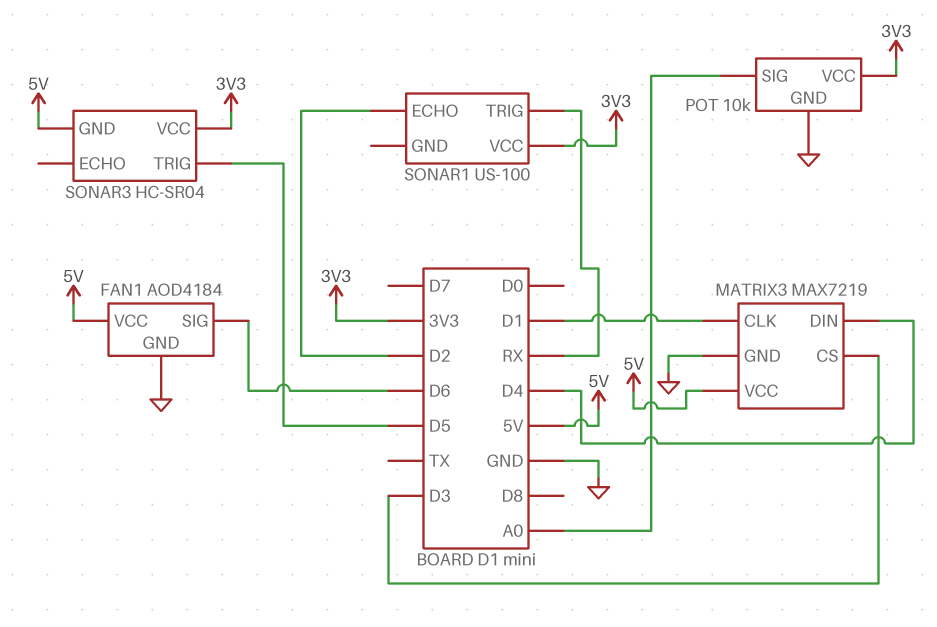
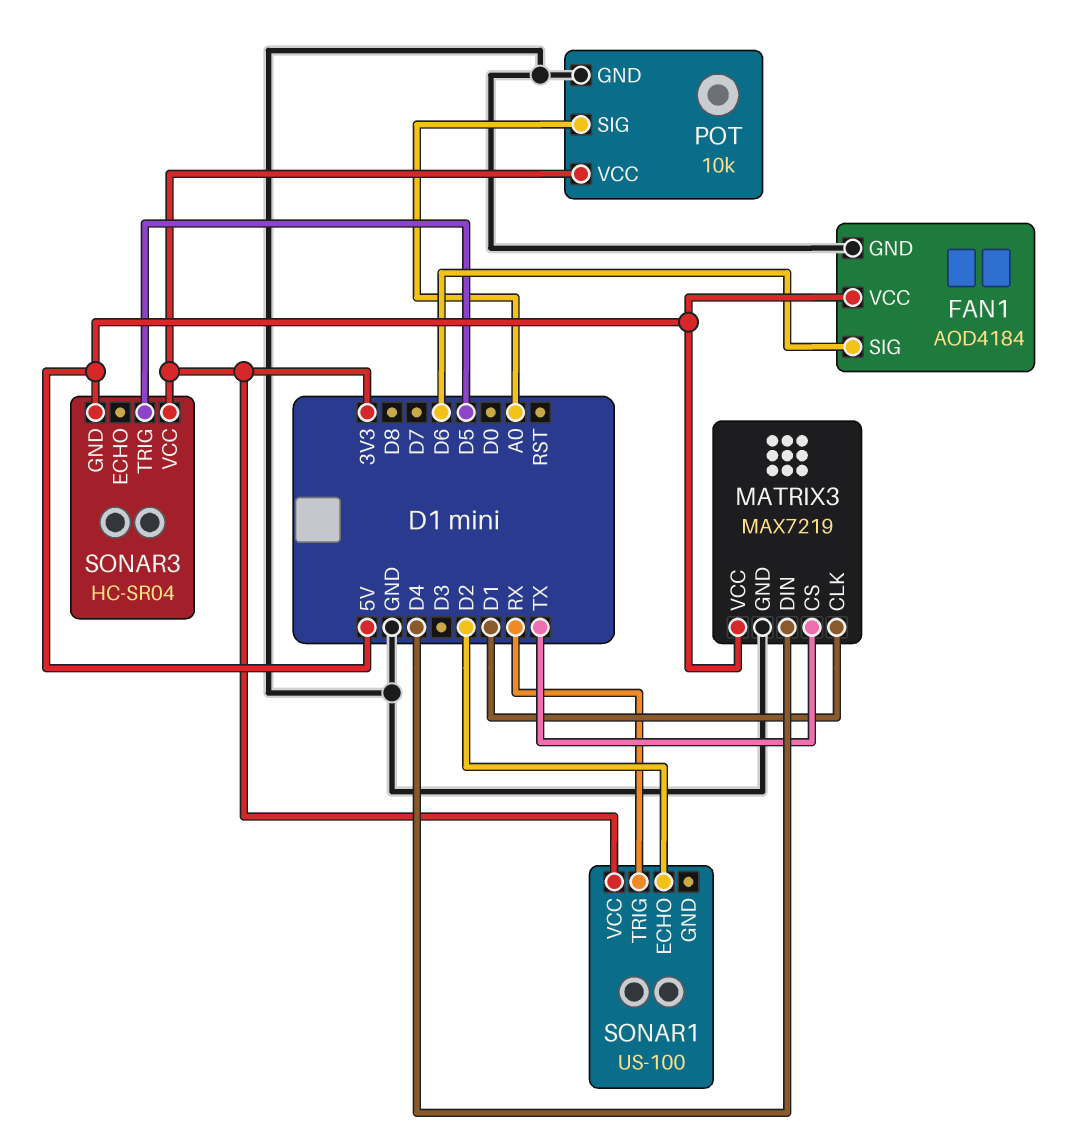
MATRIX3 pin CS: D3 -> TX

